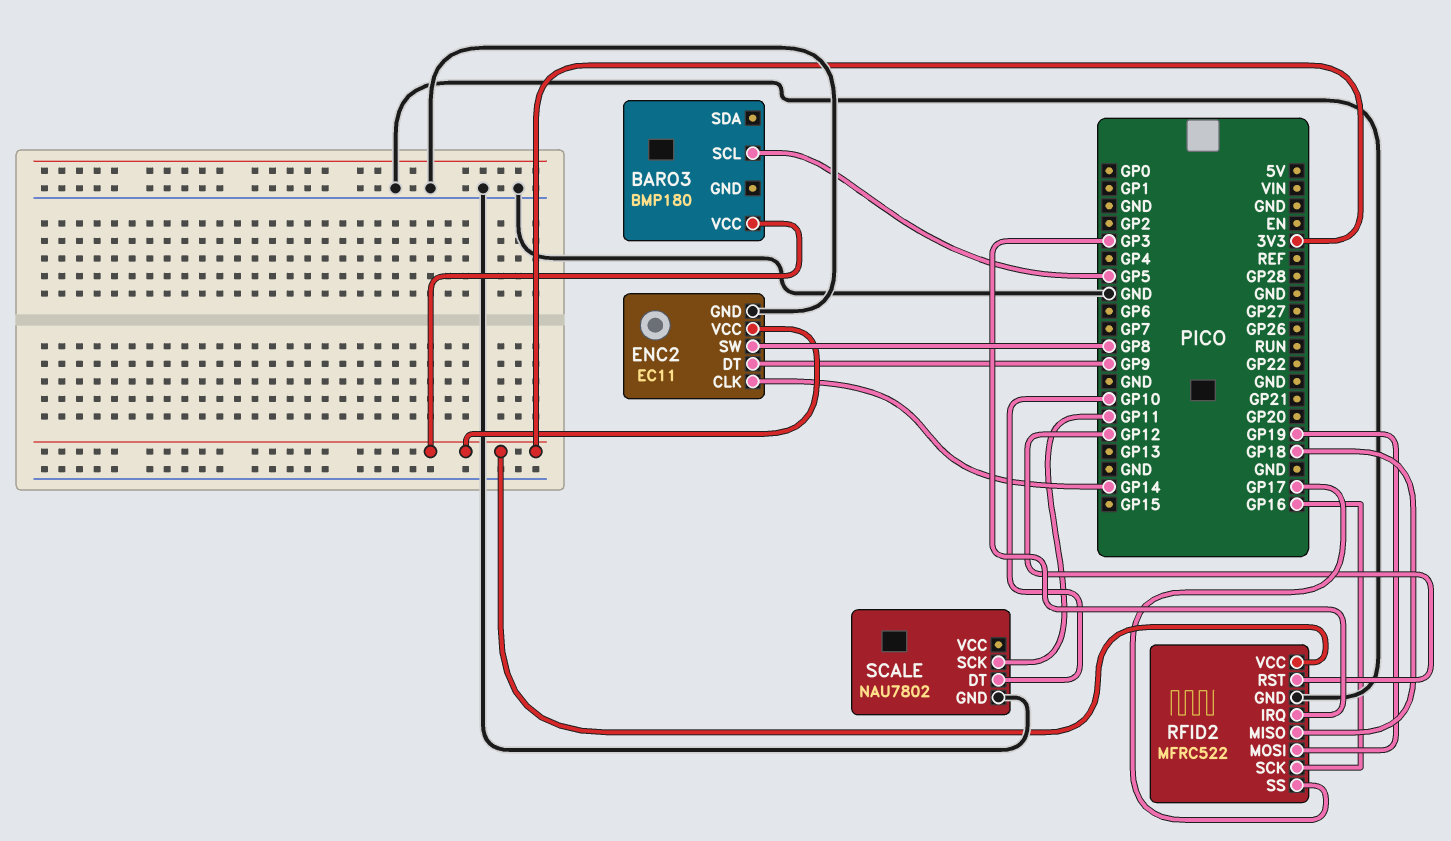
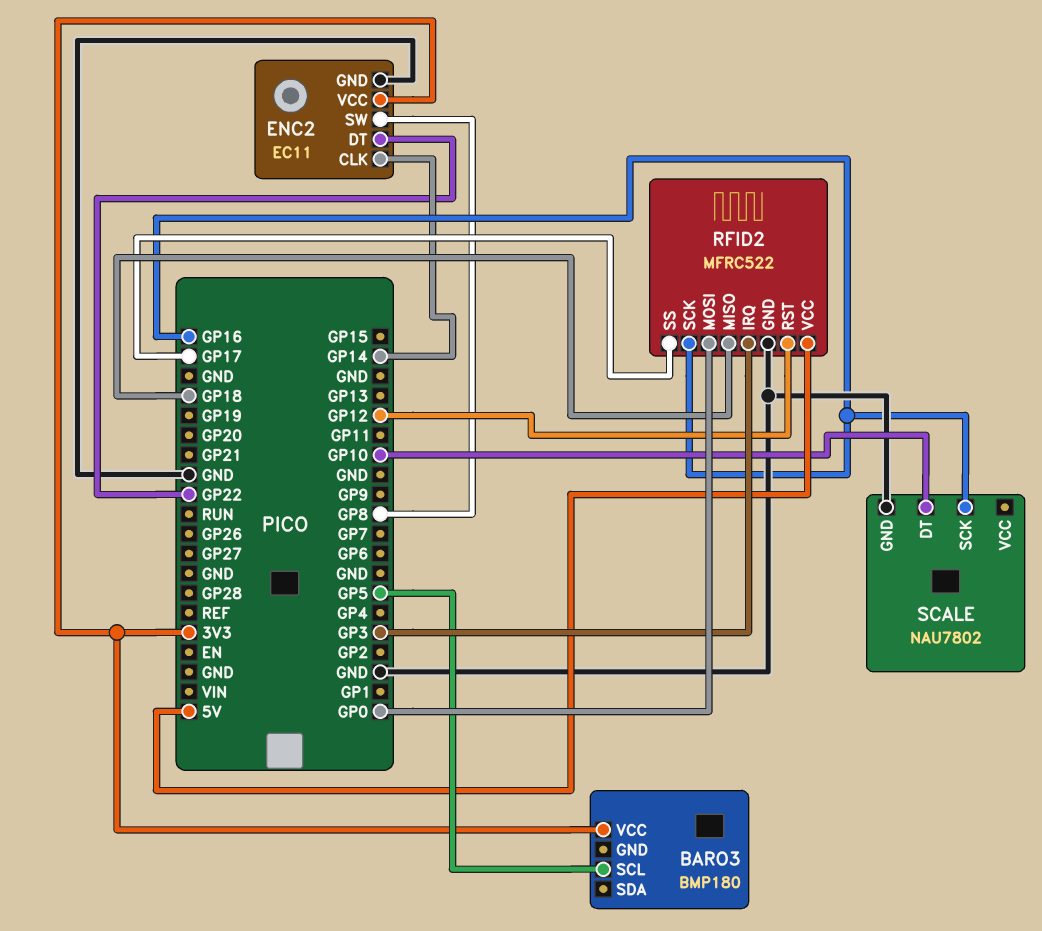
ENC2 pin DT: GP9 -> GP22
RFID2 pin MOSI: GP19 -> GP0
RFID2 pin VCC: 3V3 -> 5V
SCALE pin SCK: GP11 -> GP16

